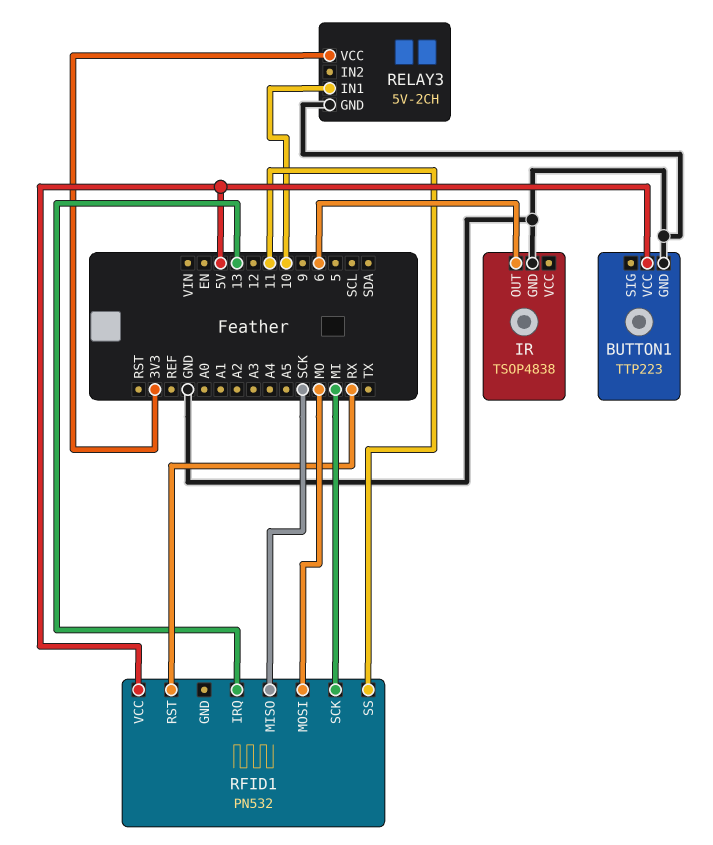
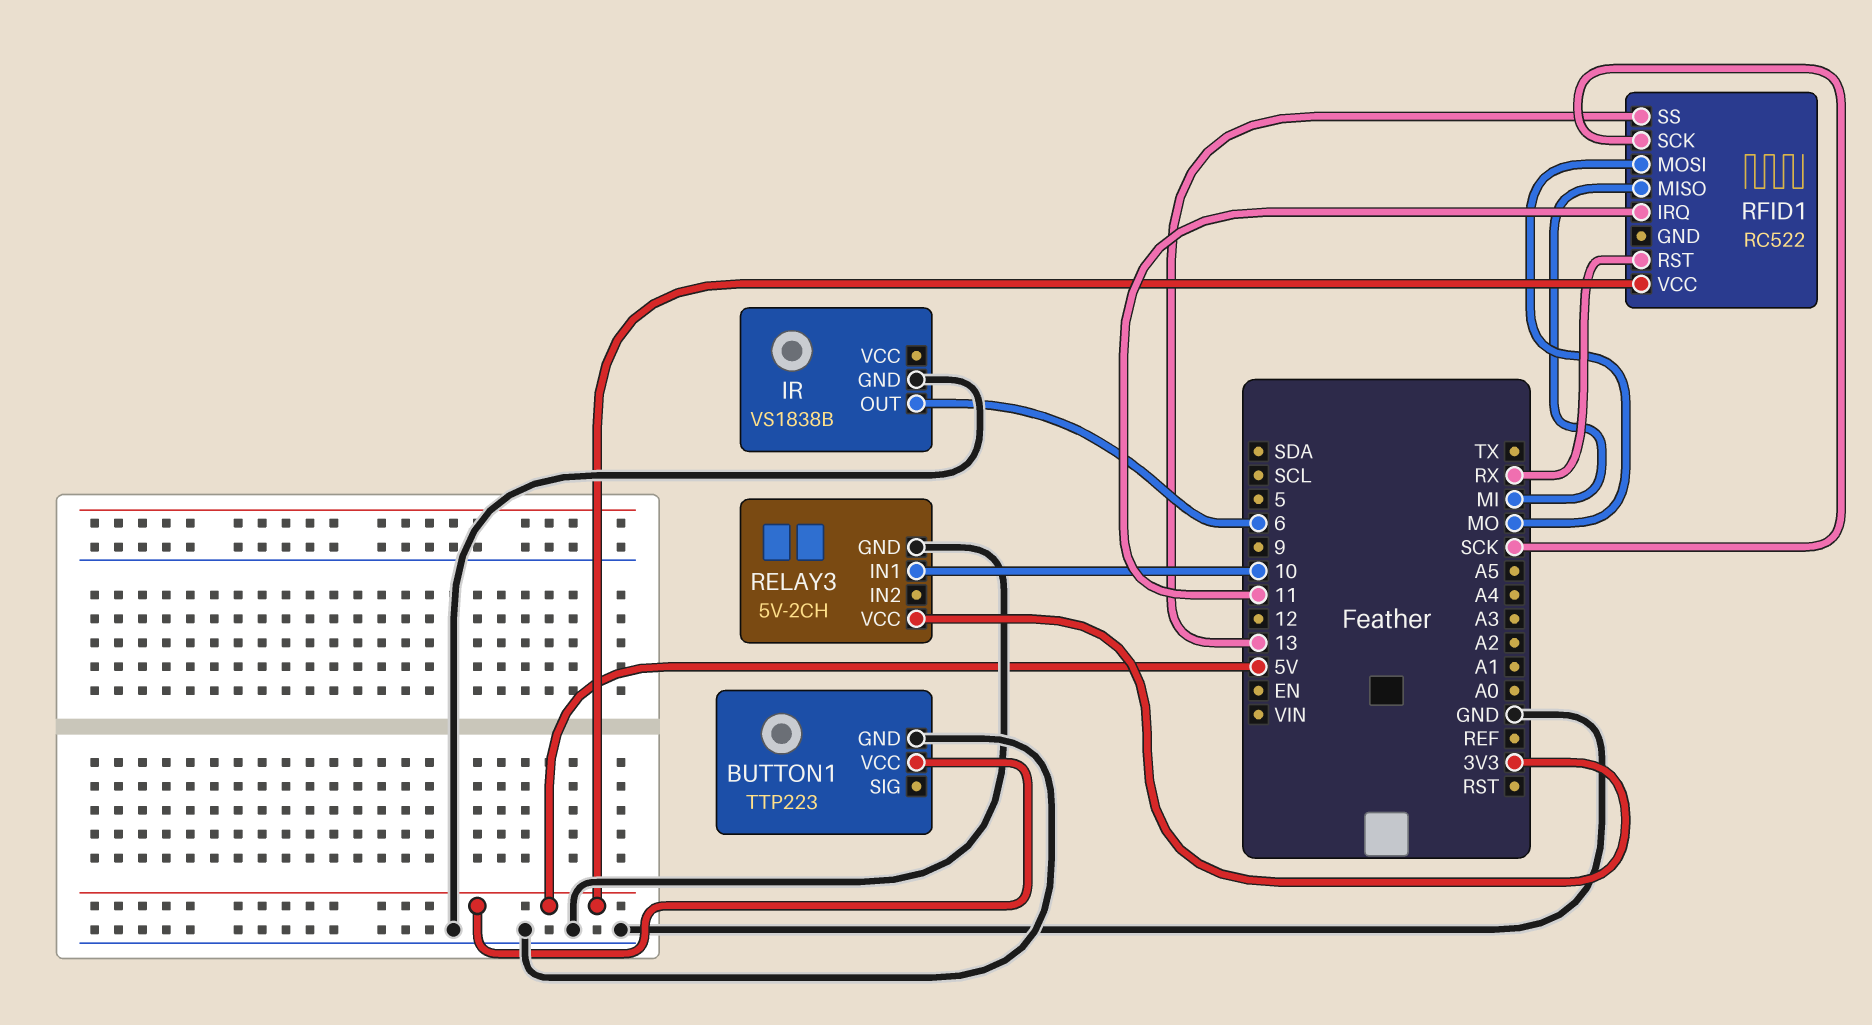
IR: TSOP4838 -> VS1838B
RFID1: PN532 -> RC522
RFID1 pin IRQ: 13 -> 11
RFID1 pin MISO: SCK -> MI
RFID1 pin SCK: MI -> SCK
RFID1 pin SS: 11 -> 13

